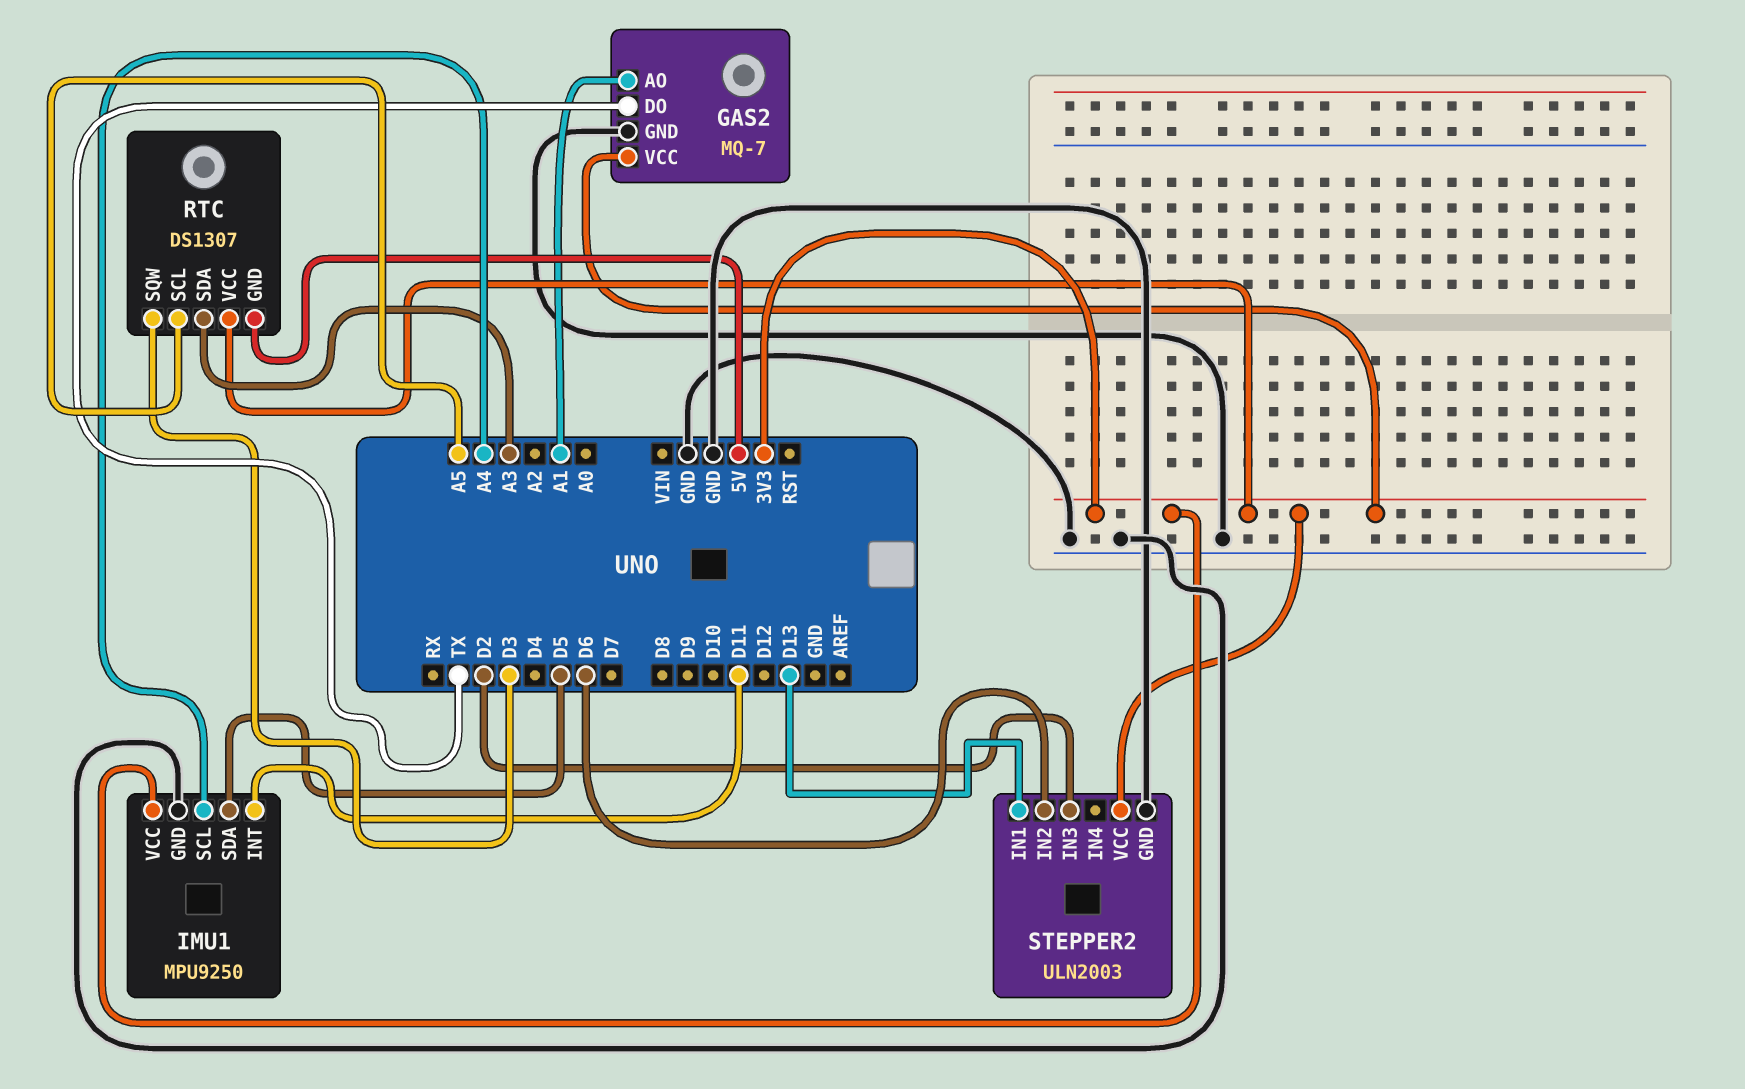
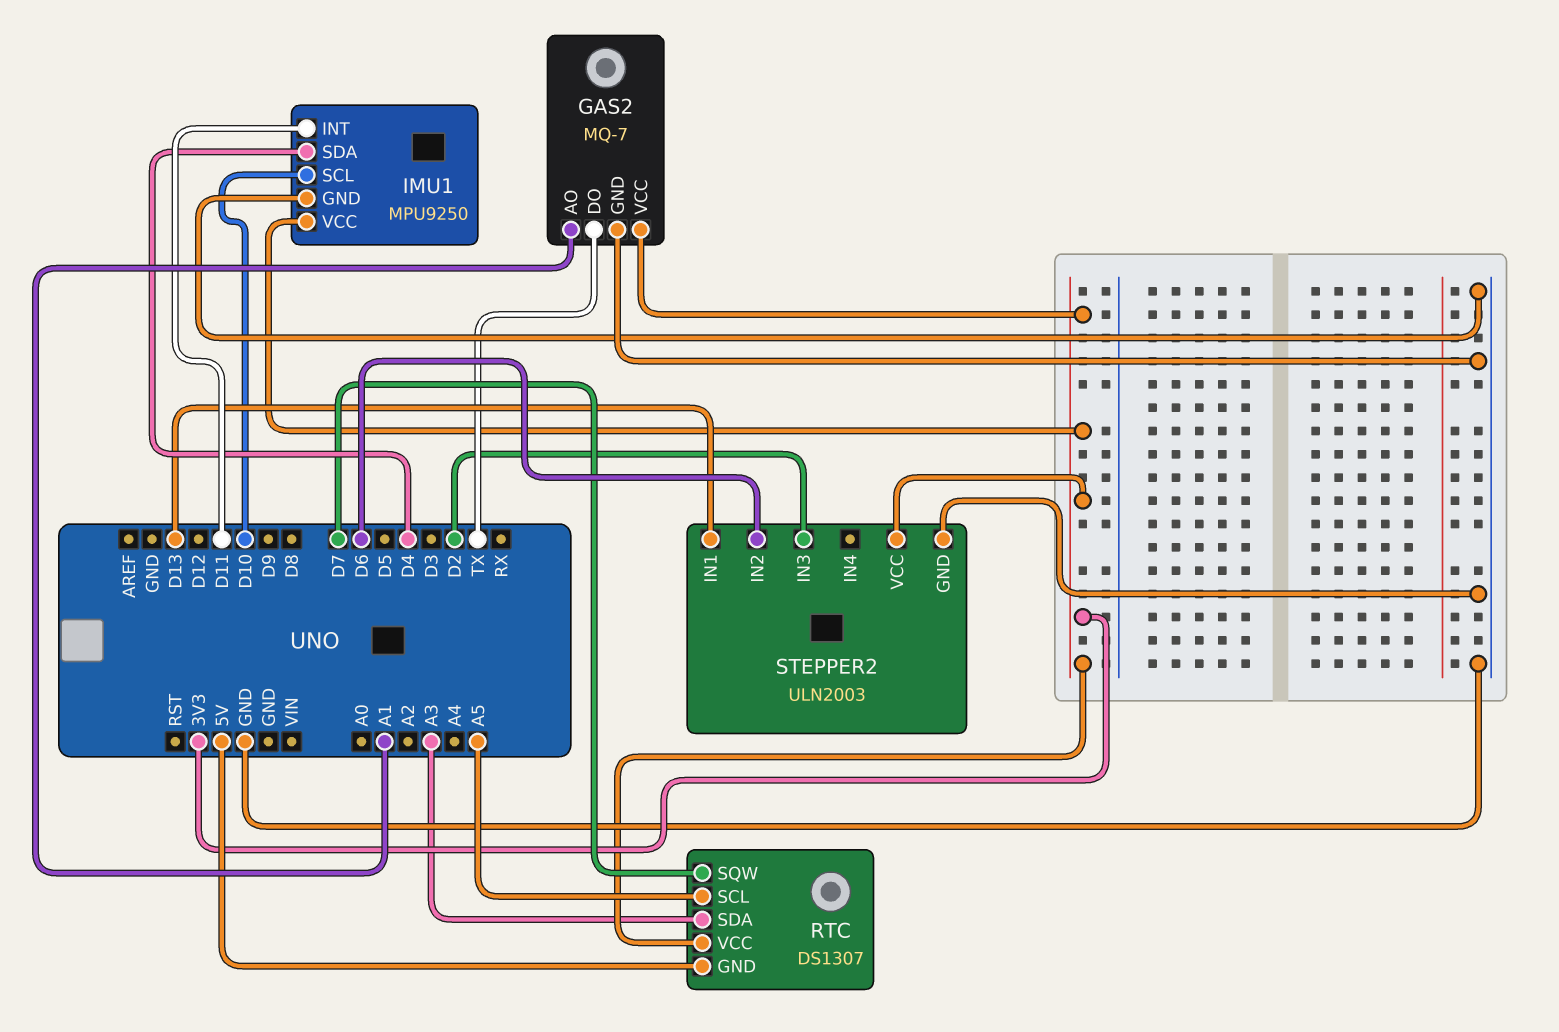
IMU1 pin SCL: A4 -> D10
IMU1 pin SDA: D5 -> D4
RTC pin SQW: D3 -> D7

